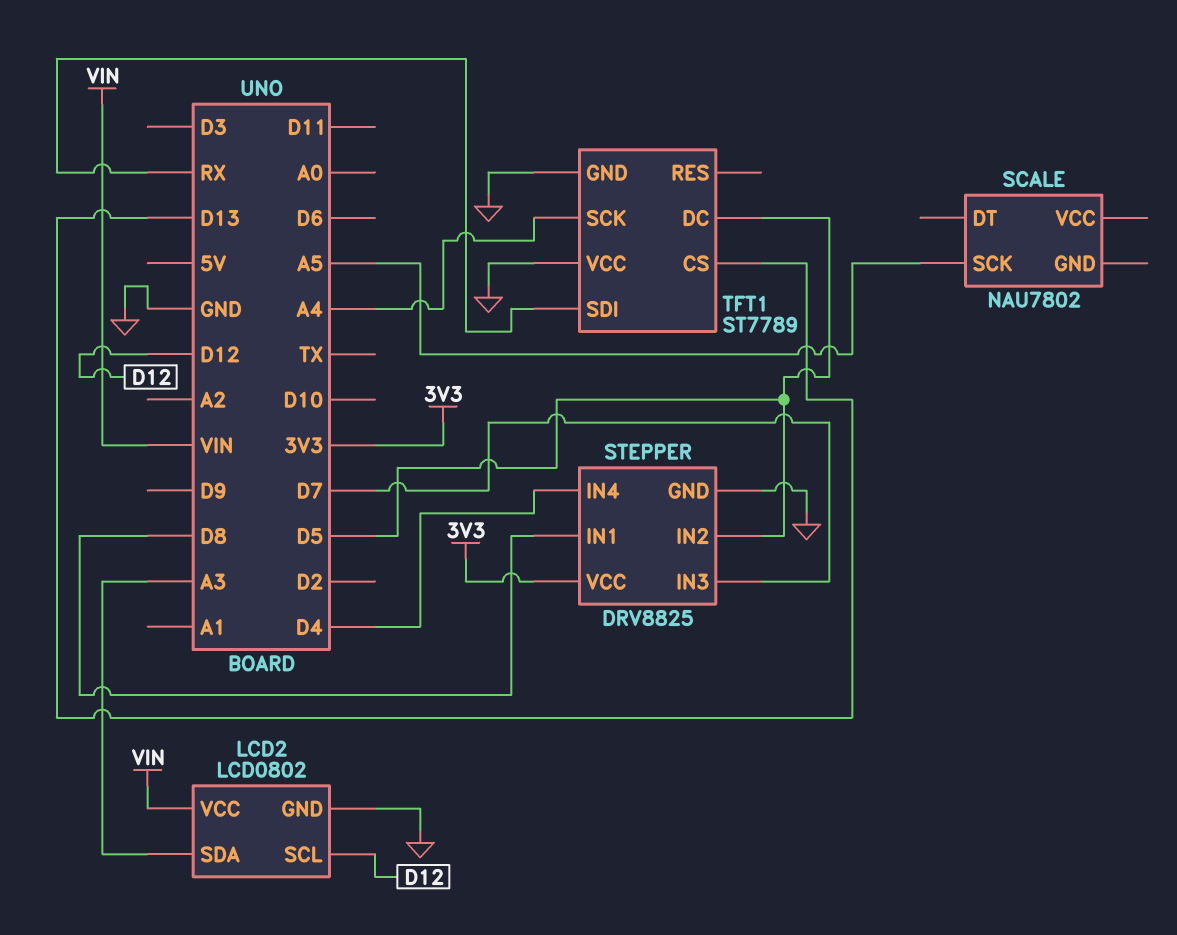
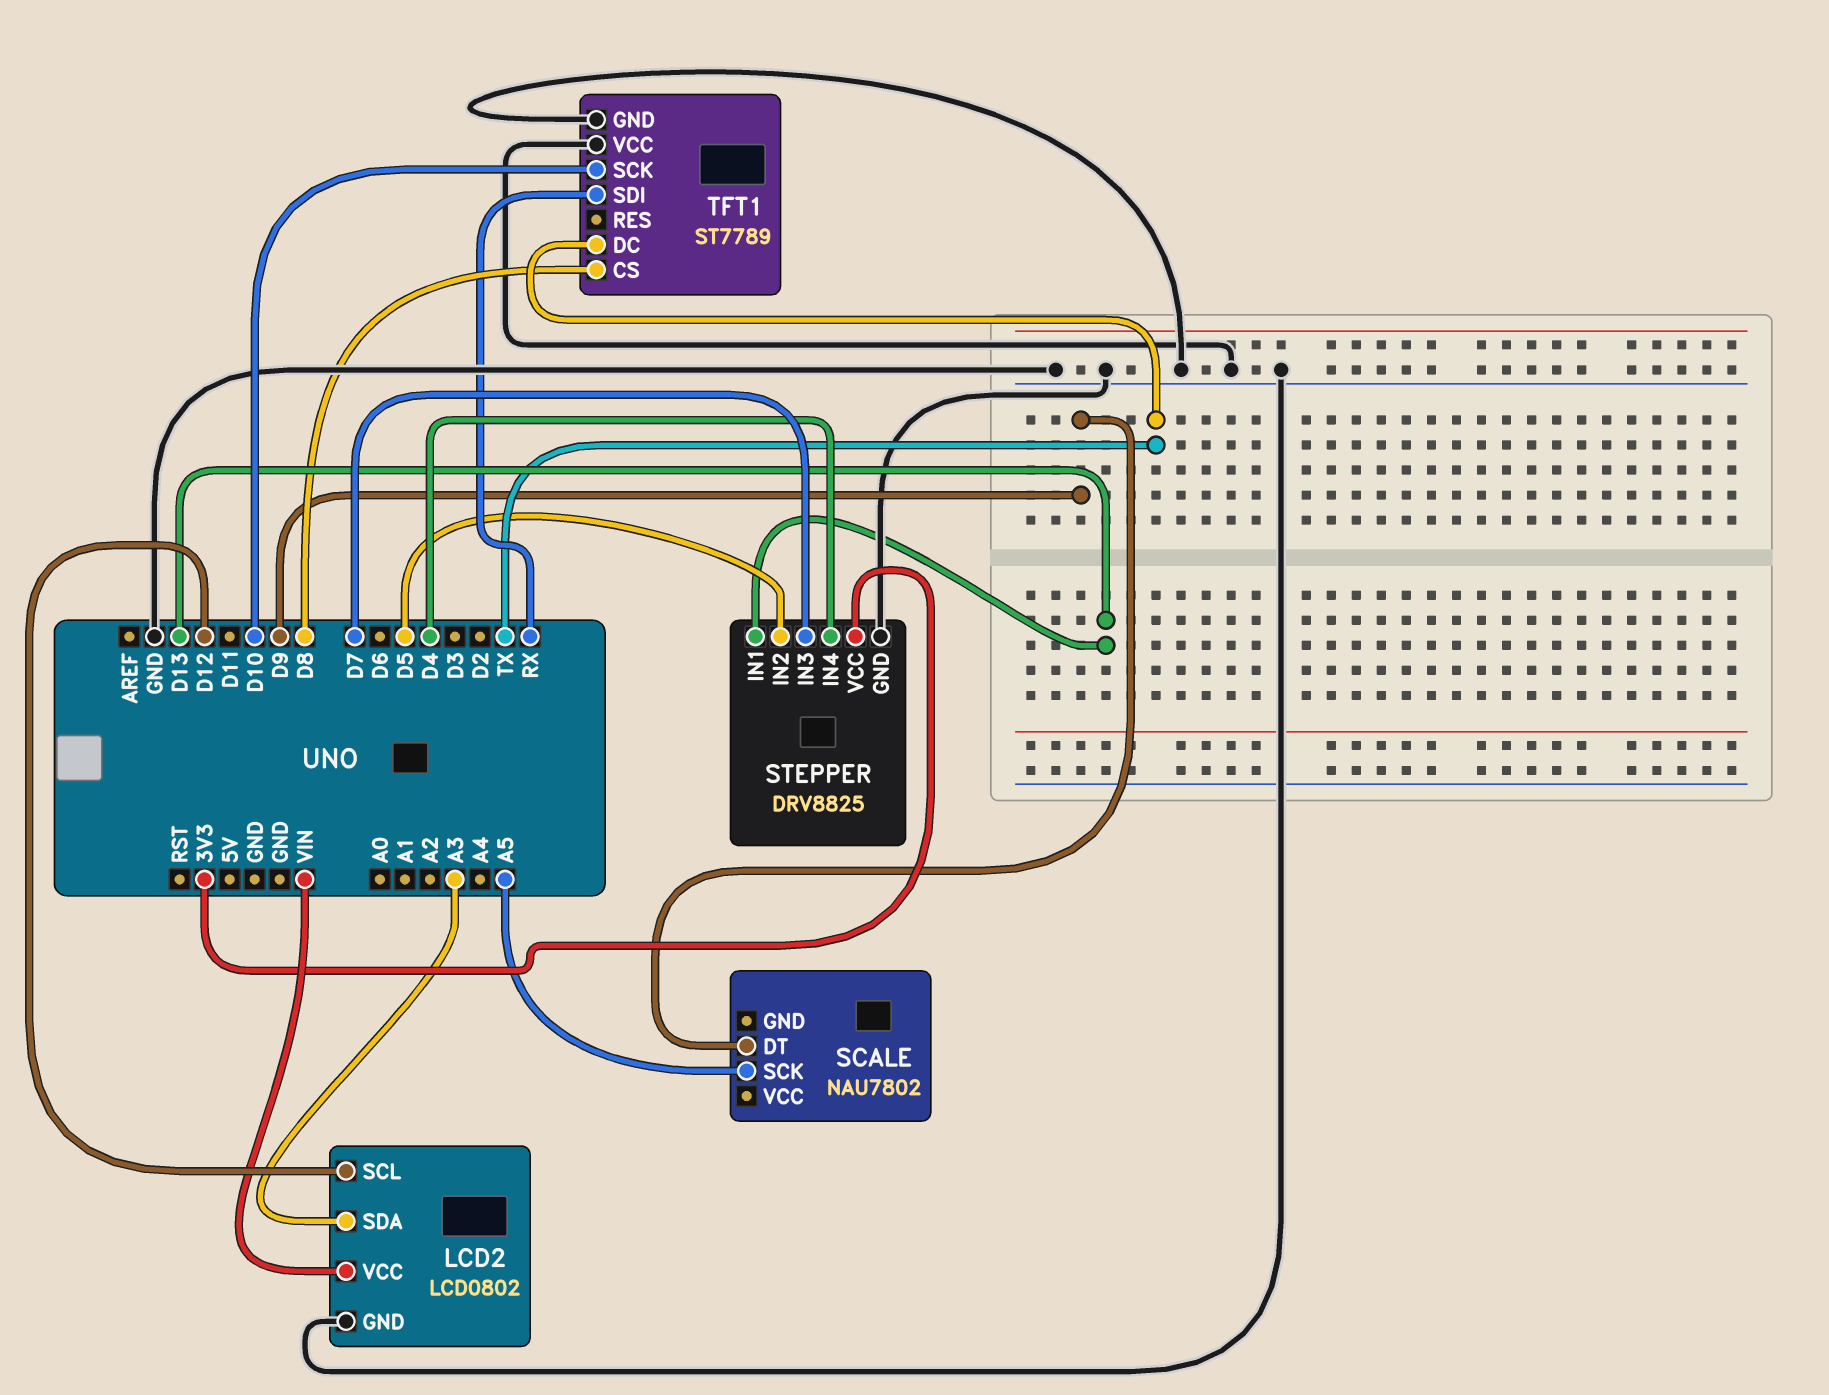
SCALE pin DT: none -> D9
STEPPER pin IN1: D8 -> D13
TFT1 pin CS: D13 -> D8
TFT1 pin DC: D5 -> TX
TFT1 pin SCK: A4 -> D10

